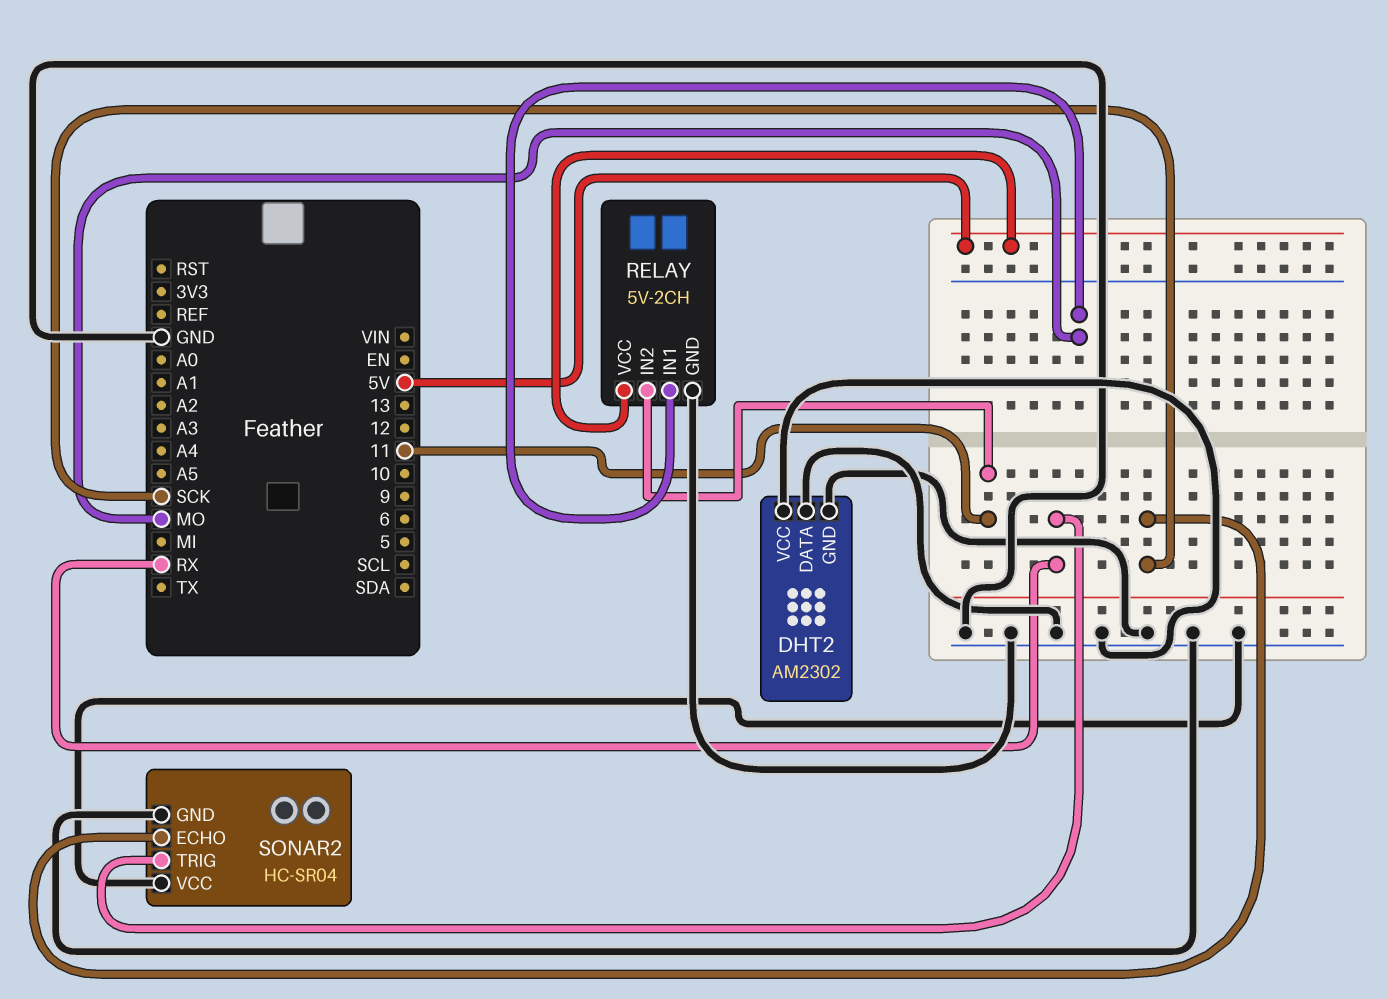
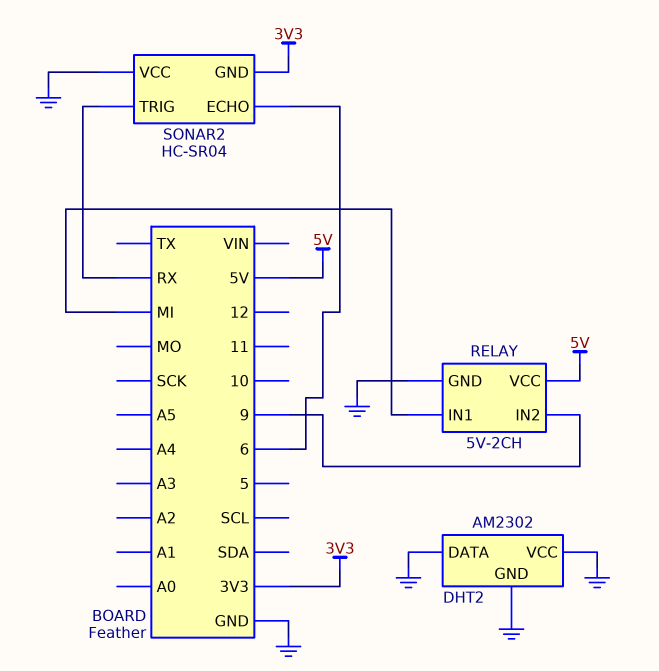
RELAY pin IN1: MO -> MI
RELAY pin IN2: 11 -> 9
SONAR2 pin ECHO: SCK -> 6
SONAR2 pin GND: GND -> 3V3

